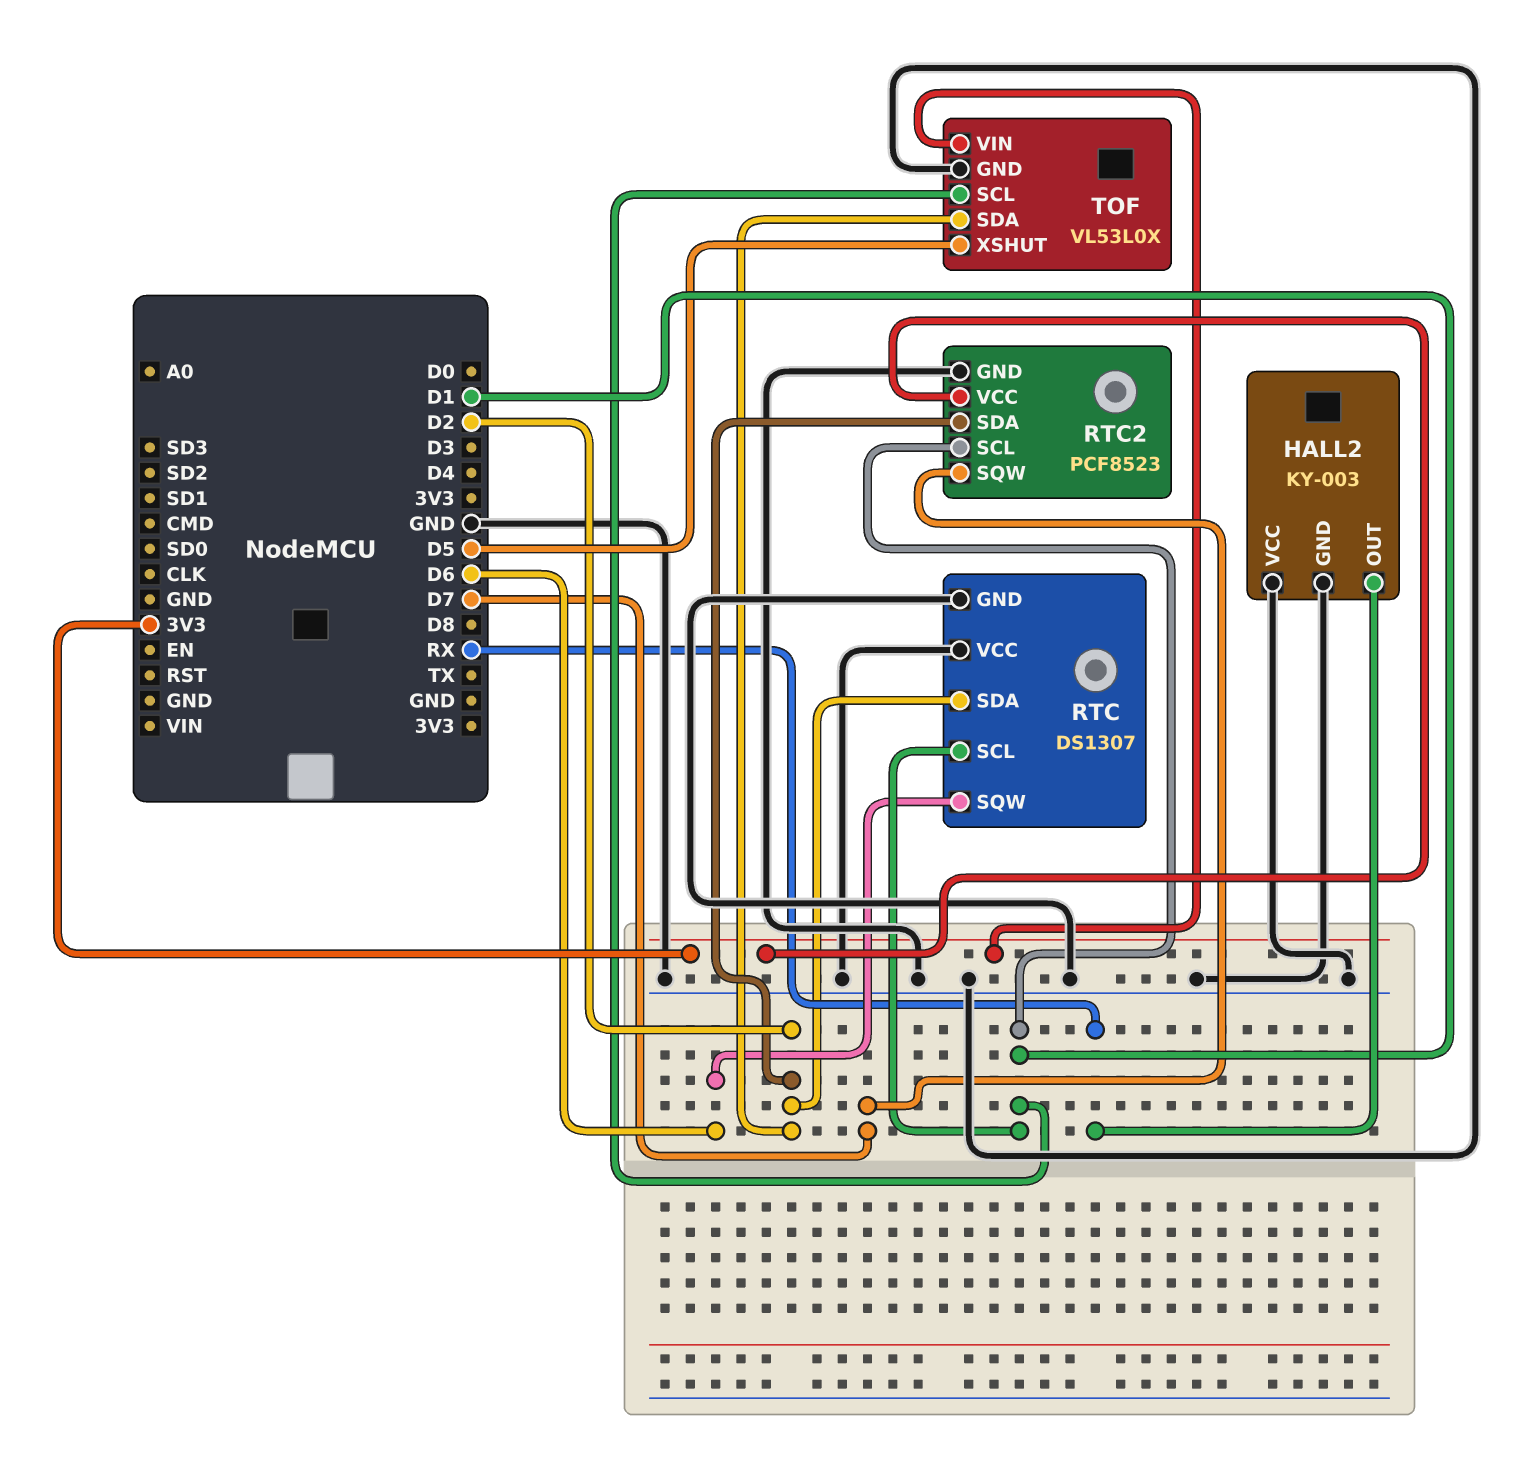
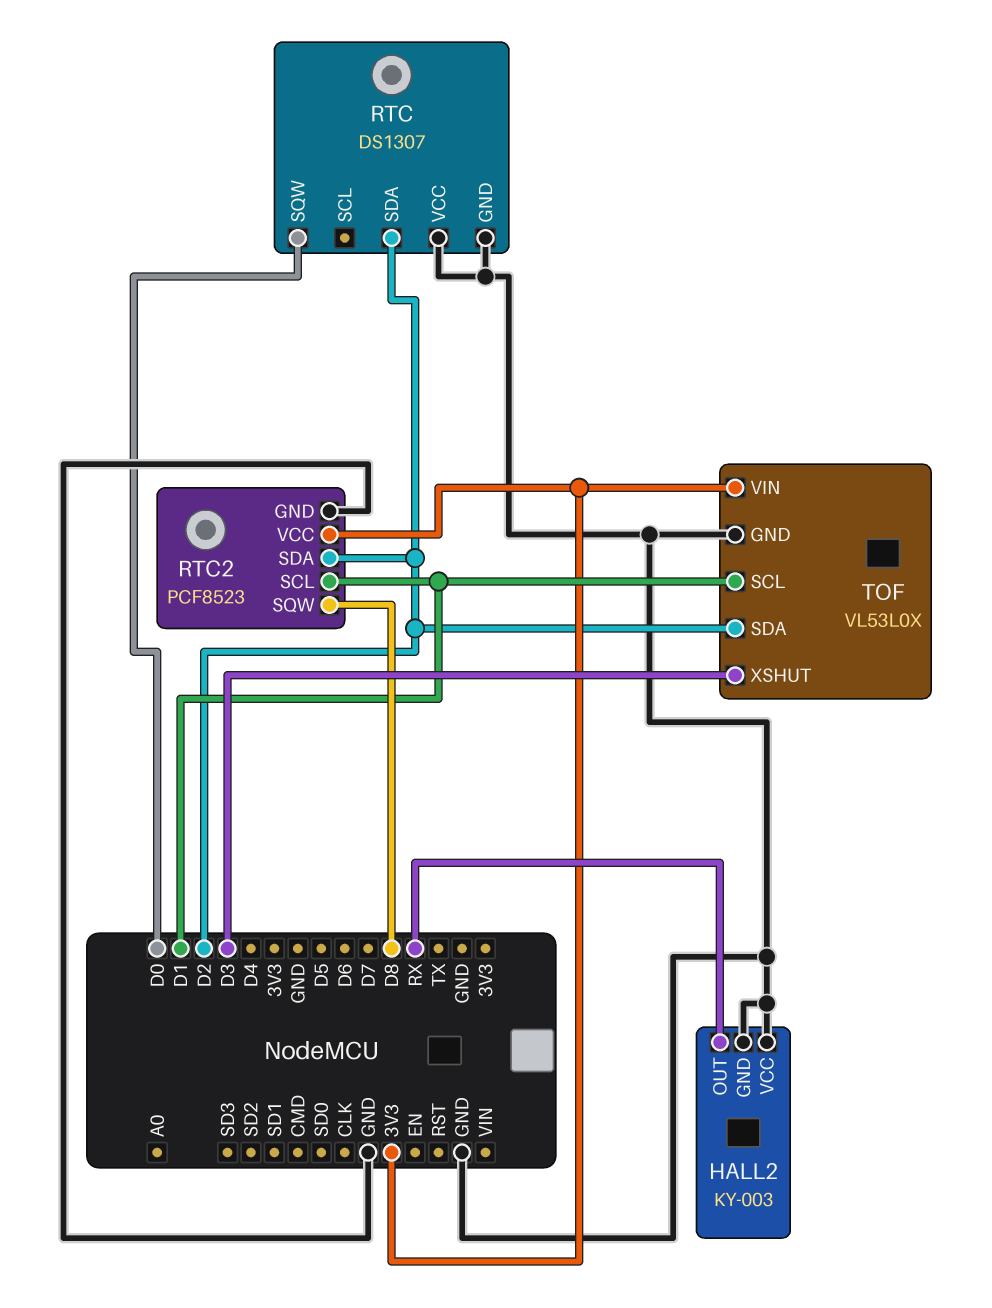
RTC pin SCL: D1 -> none
RTC pin SQW: D6 -> D0
RTC2 pin SQW: D7 -> D8
TOF pin XSHUT: D5 -> D3

